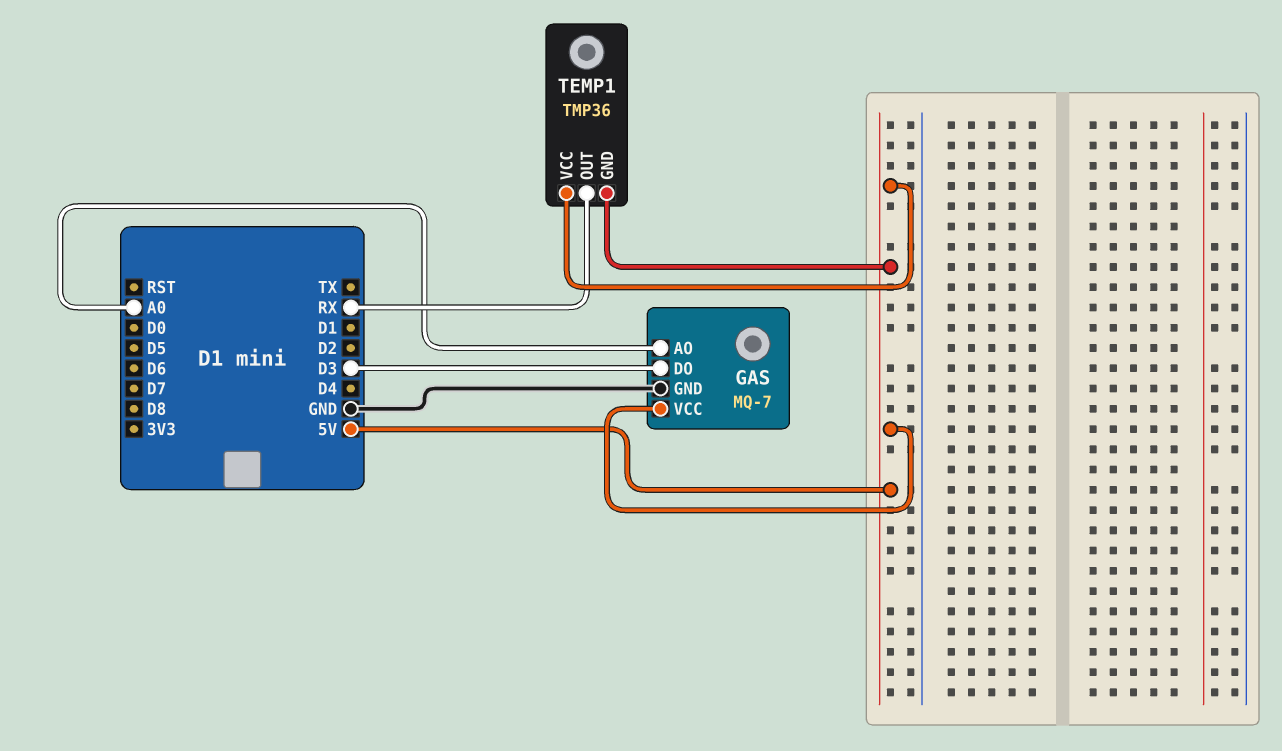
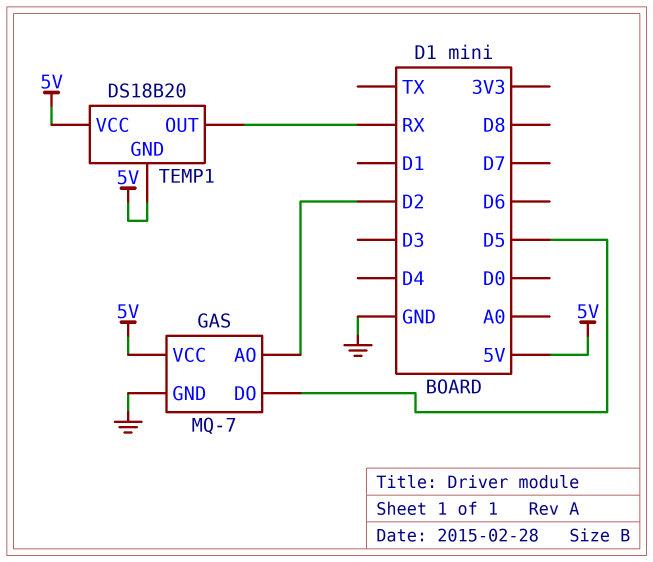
GAS pin AO: A0 -> D2
GAS pin DO: D3 -> D5
TEMP1: TMP36 -> DS18B20

